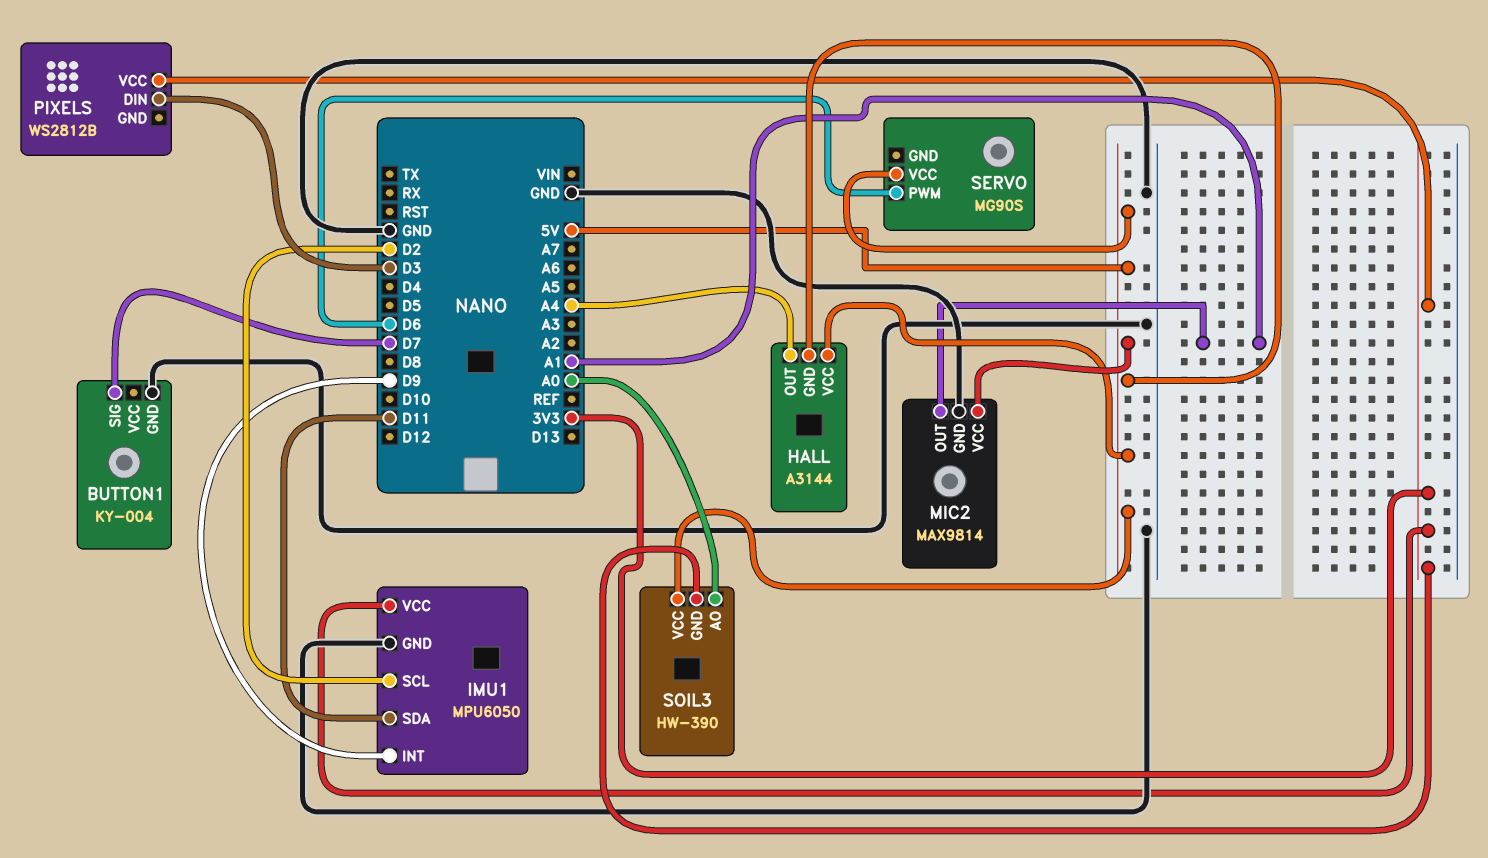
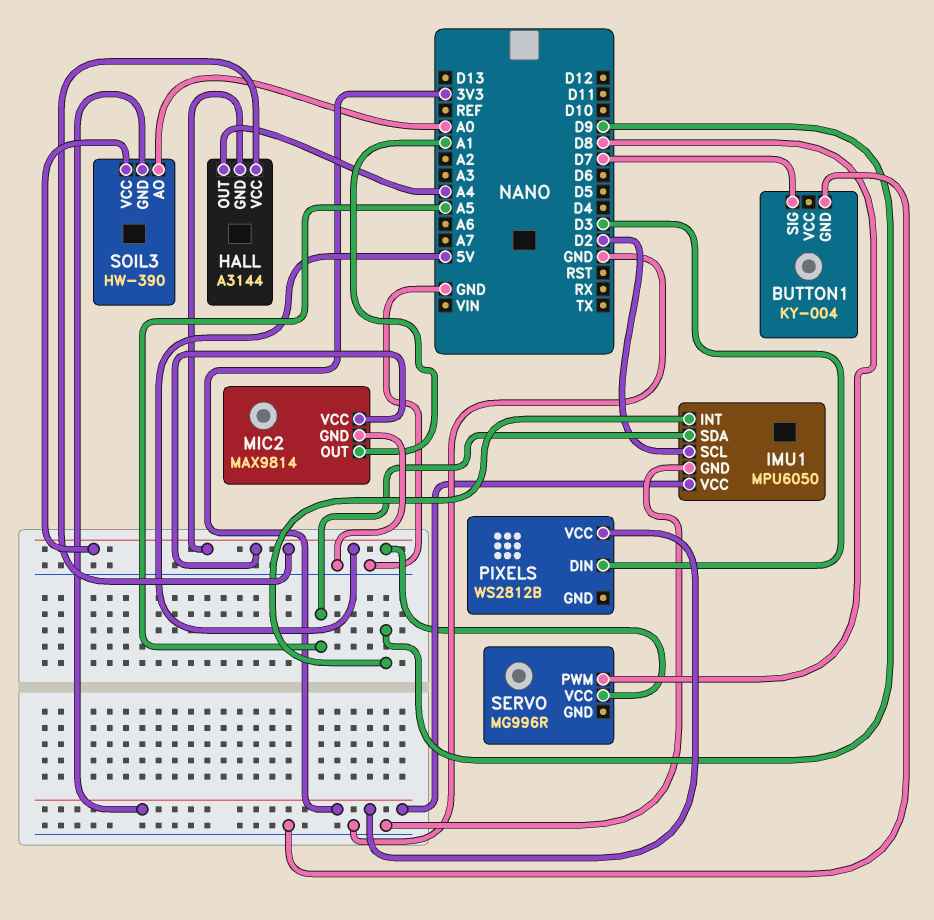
IMU1 pin SDA: D11 -> A5
SERVO: MG90S -> MG996R
SERVO pin PWM: D6 -> D8

